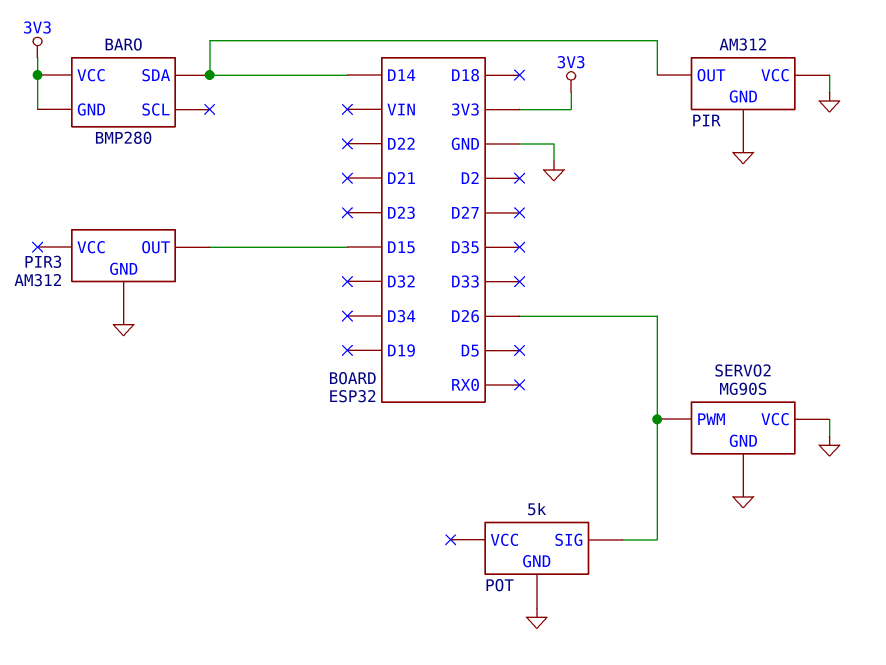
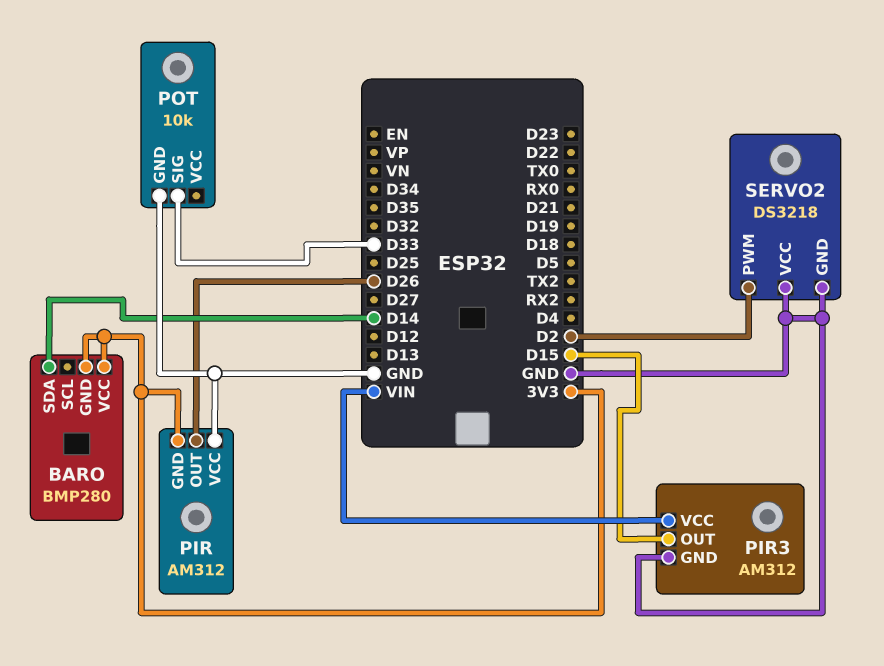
PIR pin GND: GND -> 3V3
PIR pin OUT: D14 -> D26
PIR3 pin VCC: none -> VIN
POT: 5k -> 10k
POT pin SIG: D26 -> D33
SERVO2: MG90S -> DS3218
SERVO2 pin PWM: D26 -> D2

